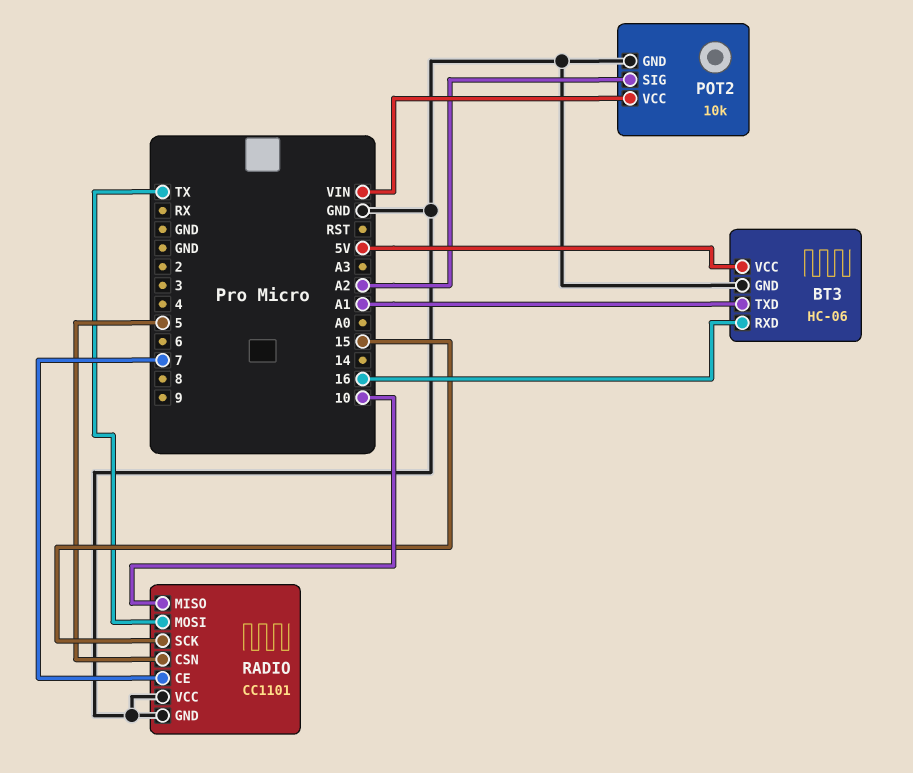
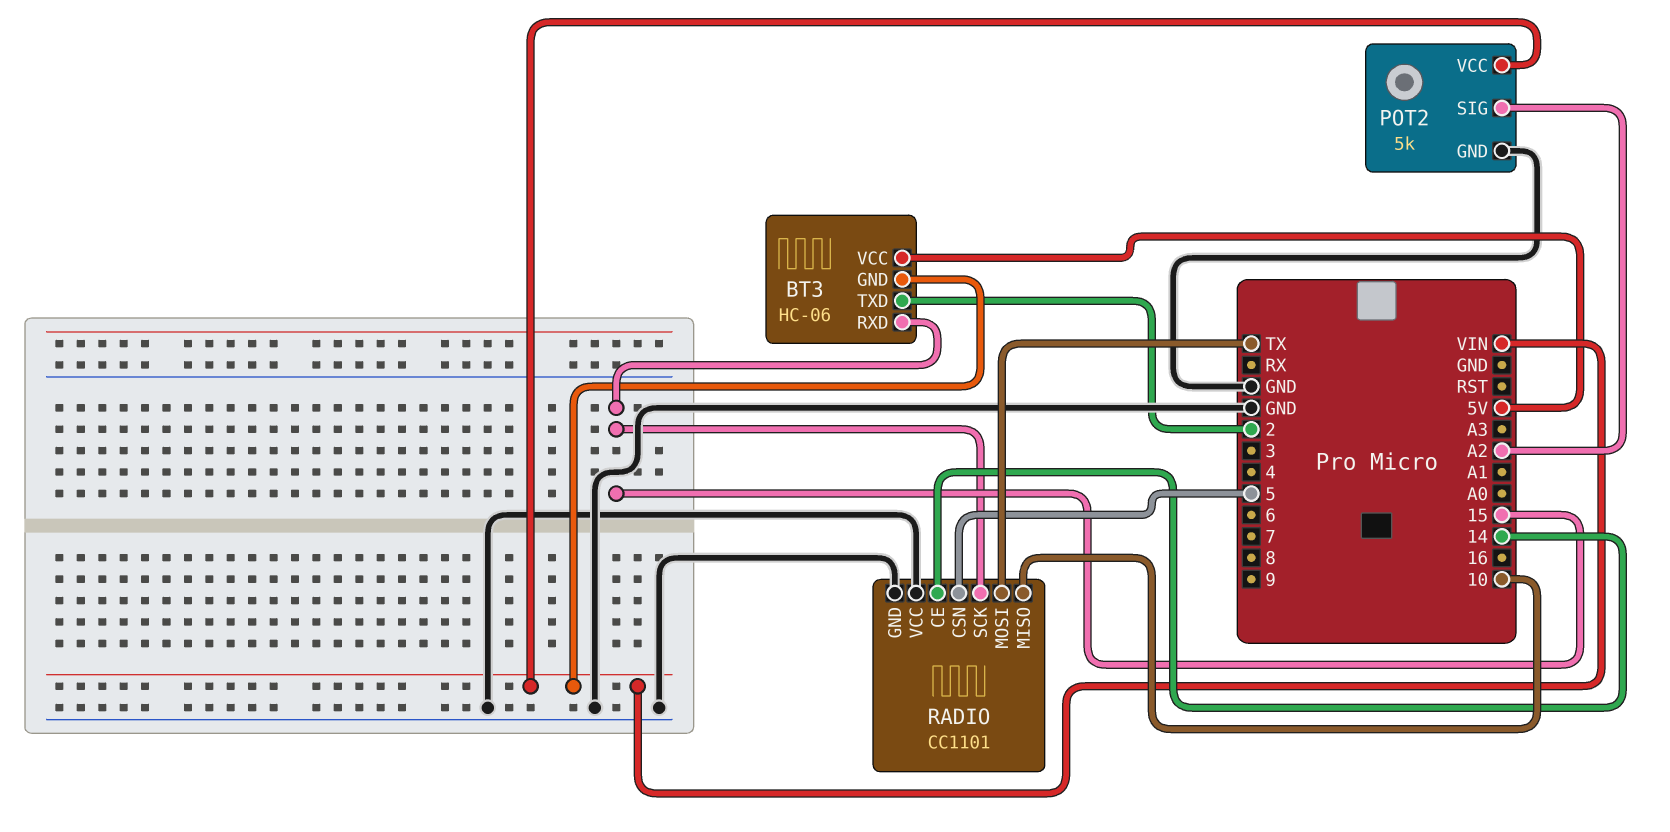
BT3 pin GND: GND -> VIN
BT3 pin RXD: 16 -> 15
BT3 pin TXD: A1 -> 2
POT2: 10k -> 5k
RADIO pin CE: 7 -> 14

